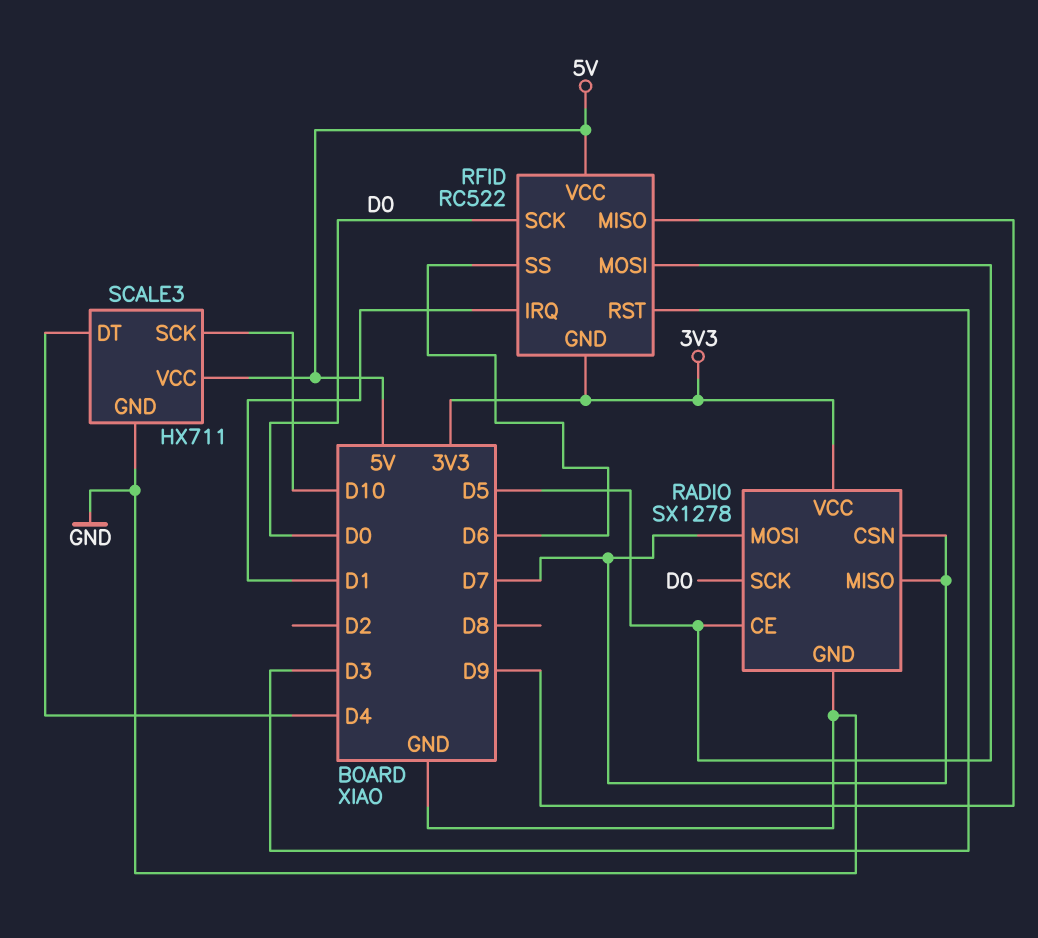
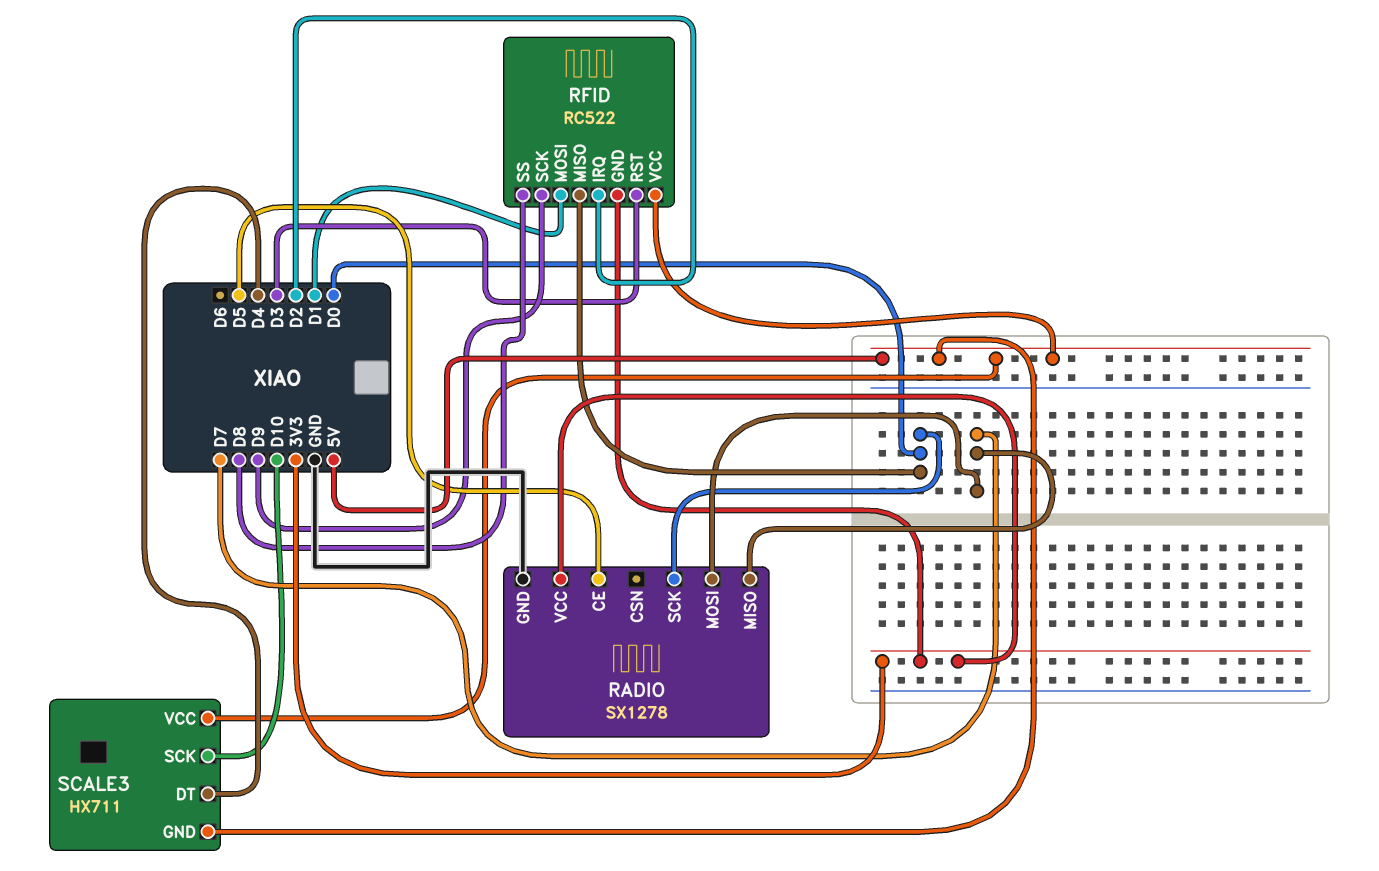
RADIO pin CSN: D7 -> none
RFID pin IRQ: D1 -> D2
RFID pin MISO: D9 -> D0
RFID pin MOSI: D5 -> D1
RFID pin SCK: D0 -> D9
RFID pin SS: D6 -> D8
SCALE3 pin GND: GND -> 5V

